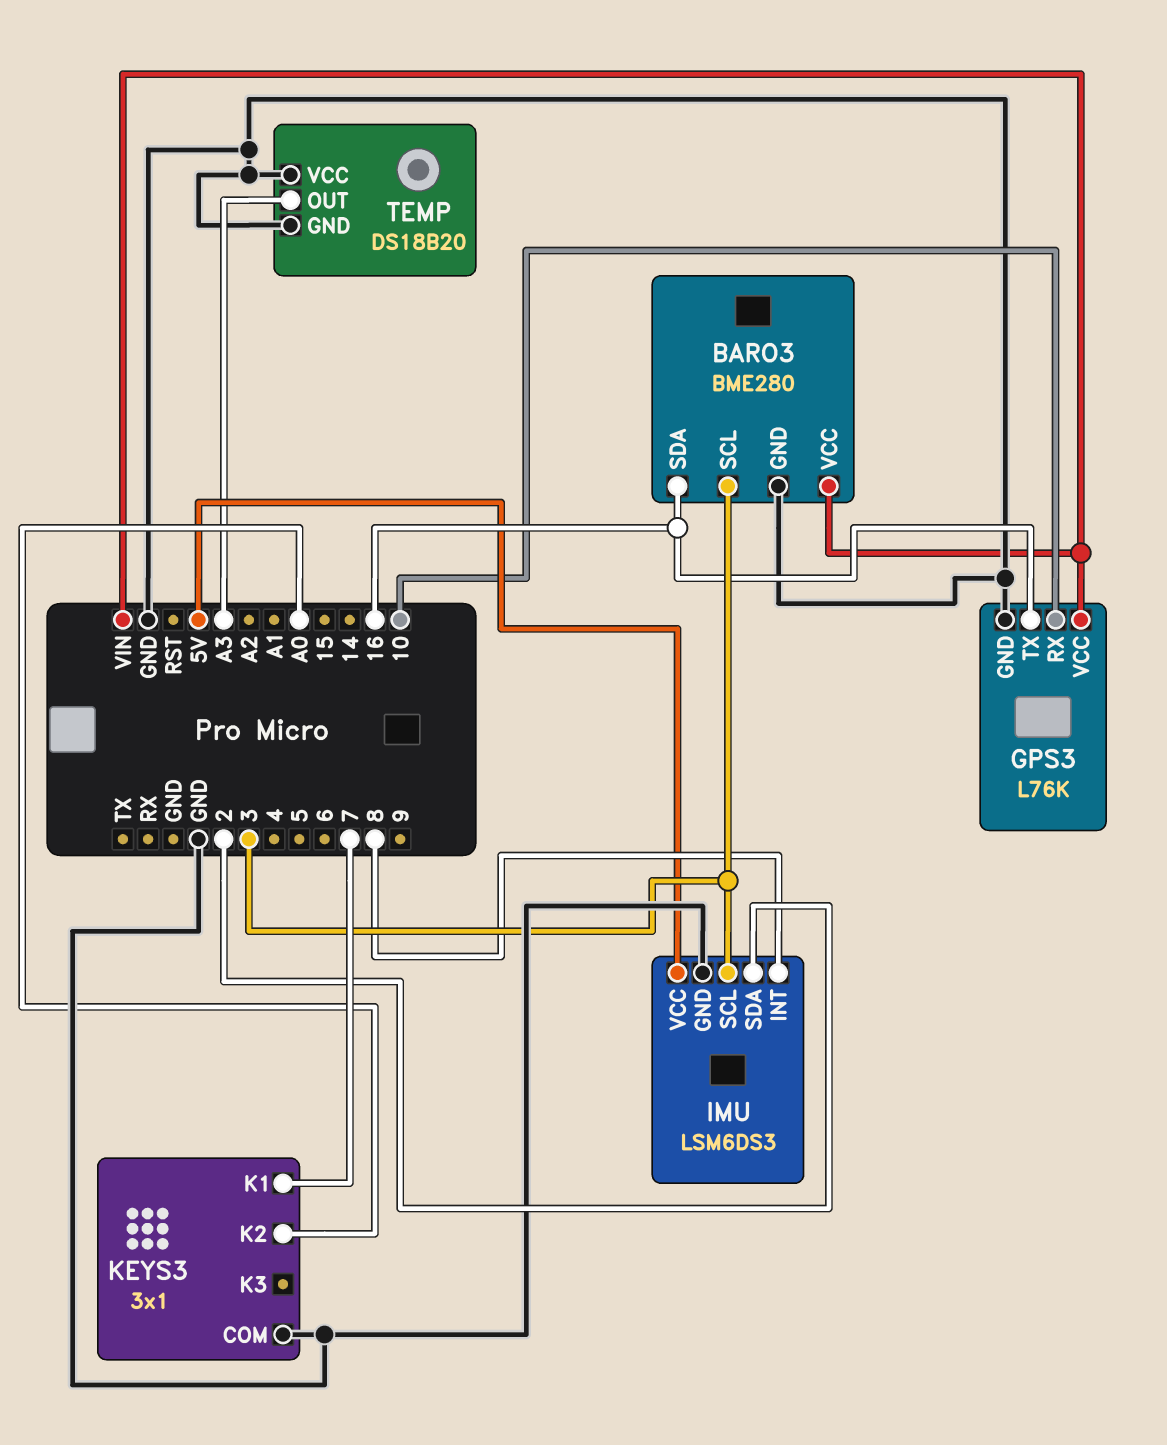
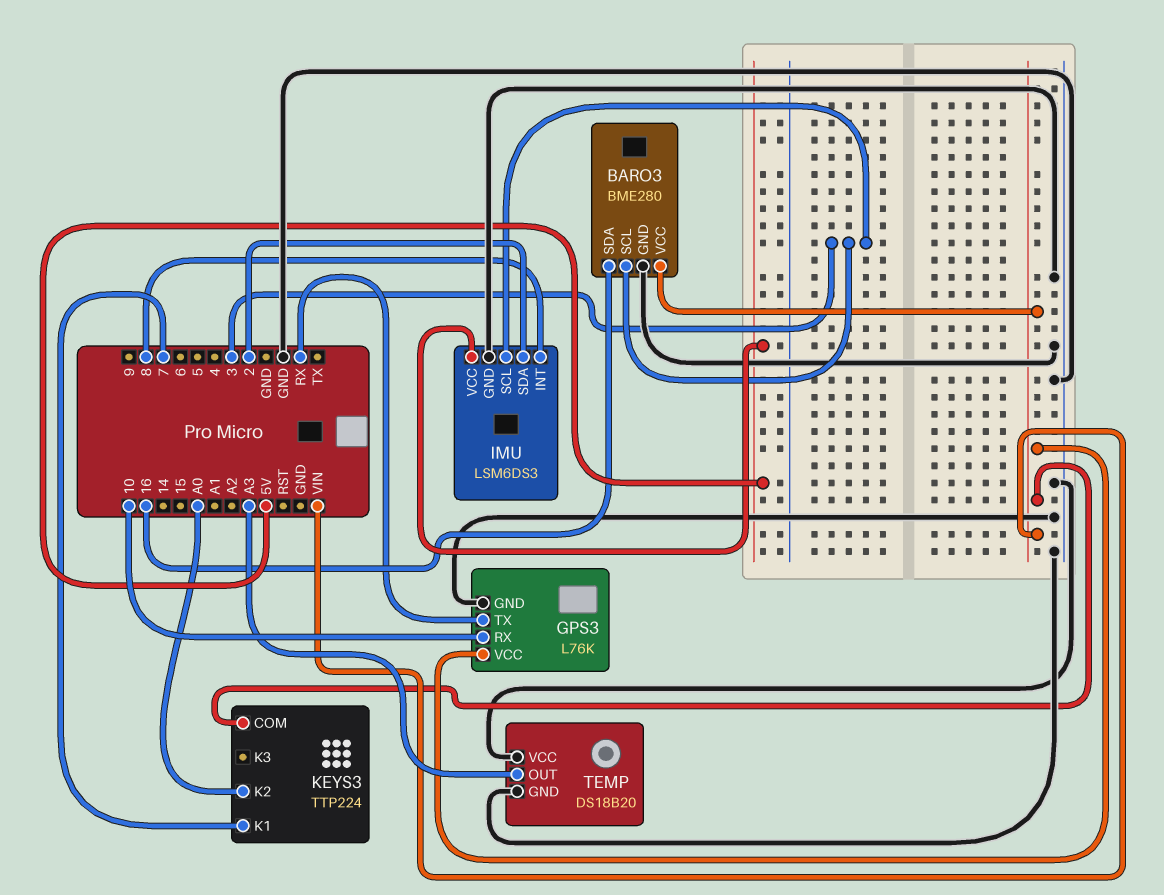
GPS3 pin TX: 16 -> RX
KEYS3: 3x1 -> TTP224
KEYS3 pin COM: GND -> VIN

